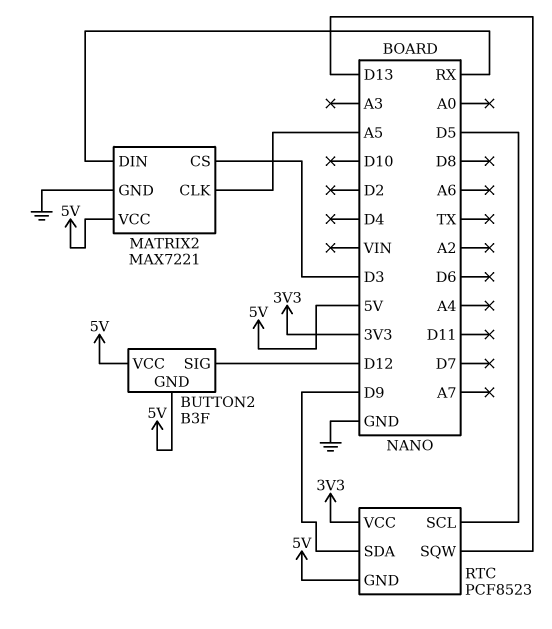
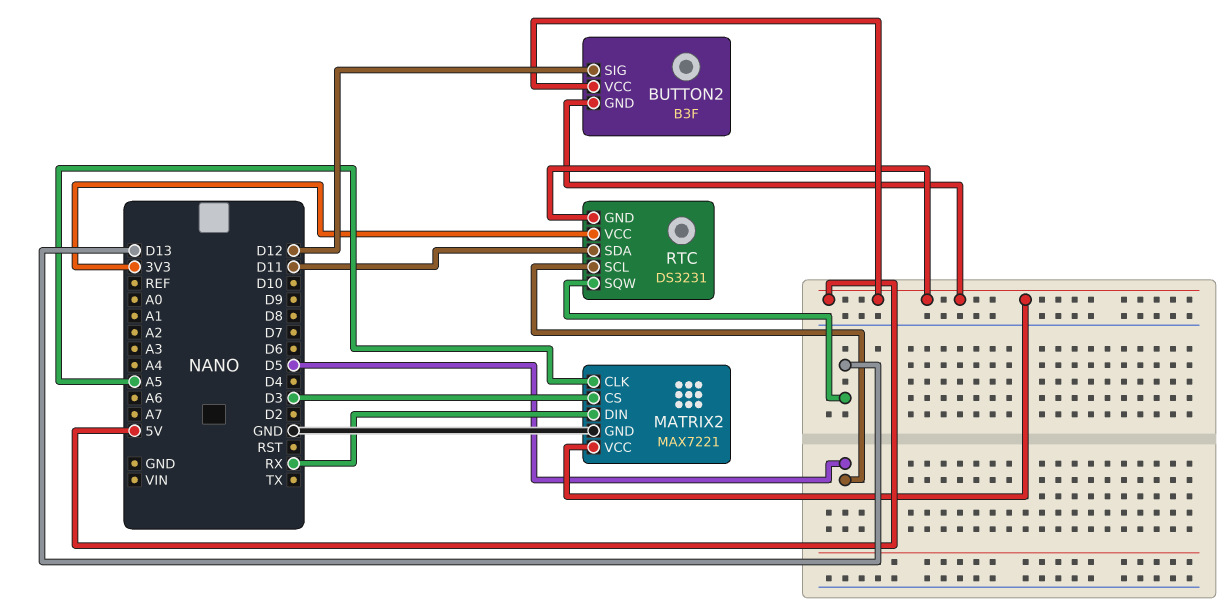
RTC: PCF8523 -> DS3231
RTC pin SDA: D9 -> D11

